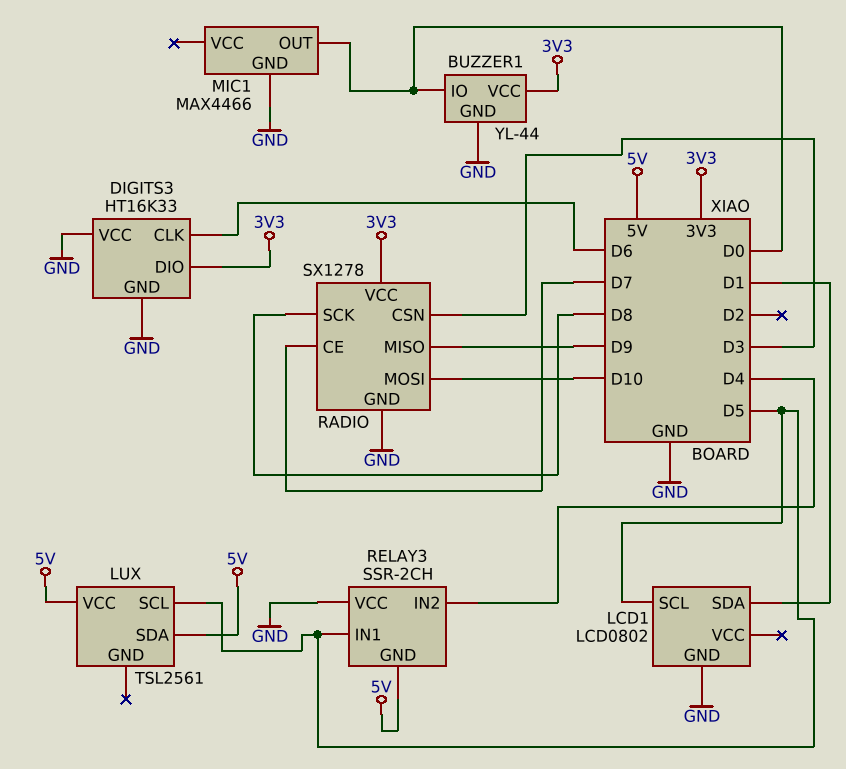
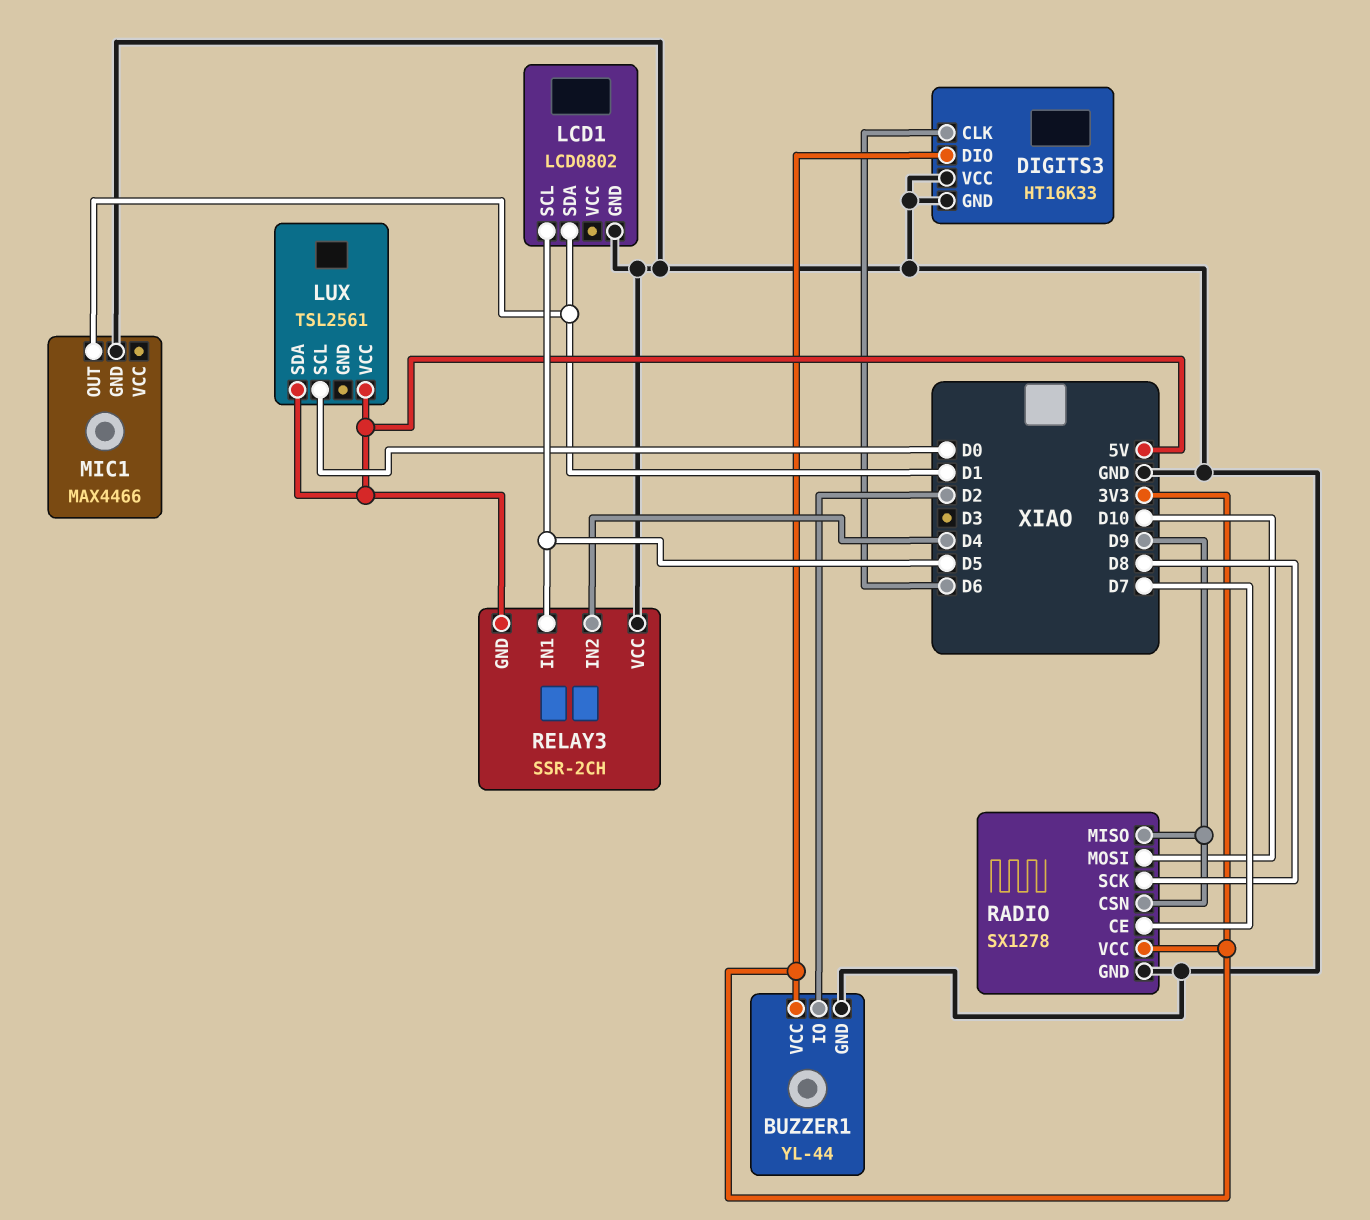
BUZZER1 pin IO: D0 -> D2
LUX pin SCL: D5 -> D0
MIC1 pin OUT: D0 -> D1
RADIO pin CSN: D3 -> D9

